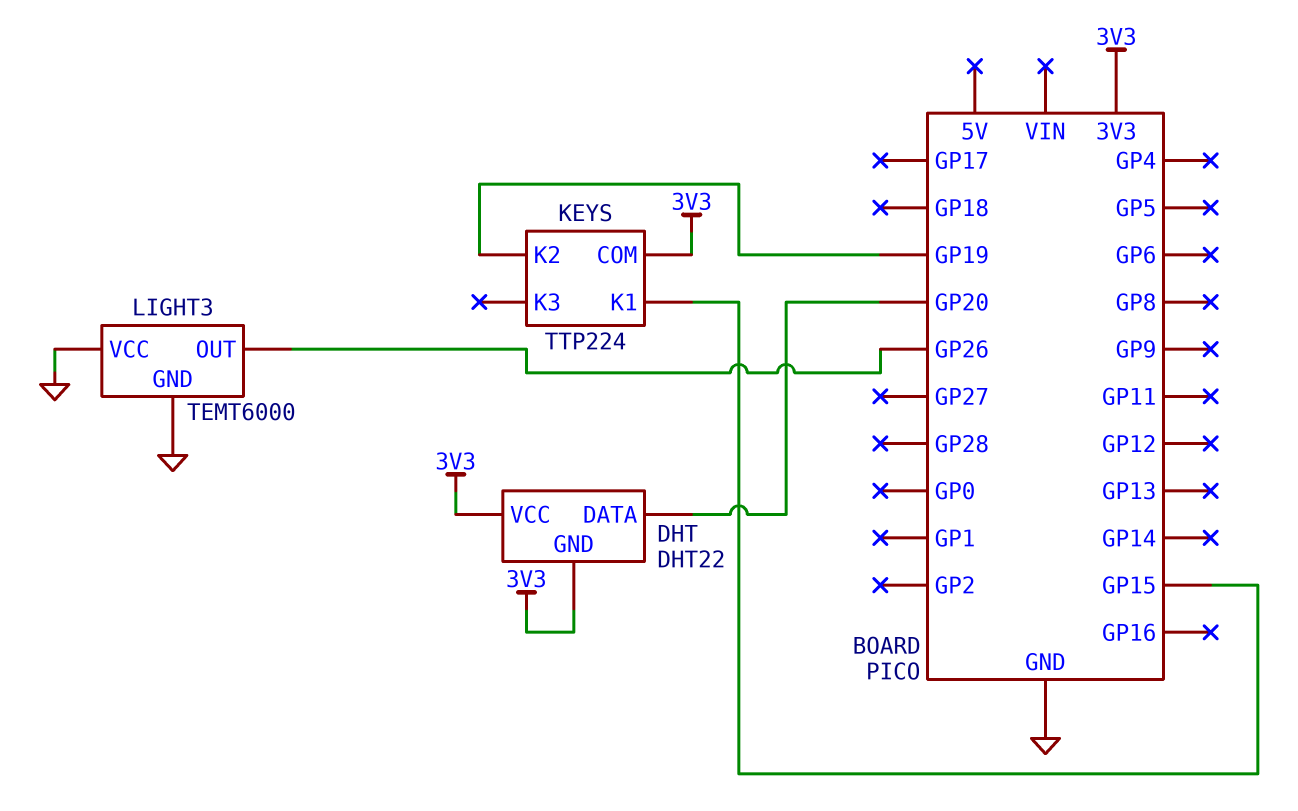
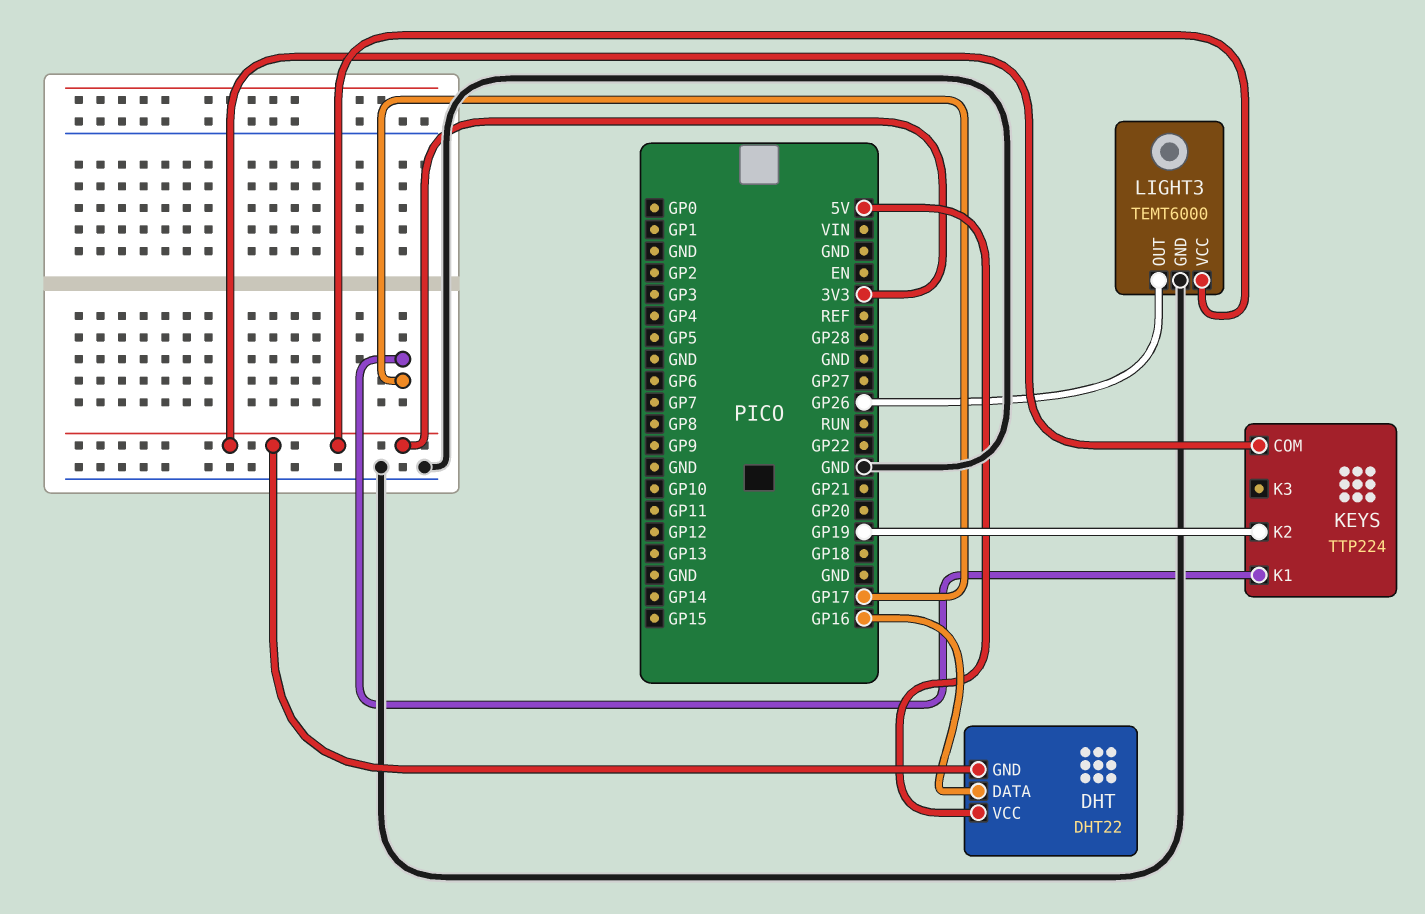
DHT pin DATA: GP20 -> GP16
DHT pin VCC: 3V3 -> 5V
KEYS pin K1: GP15 -> GP17
LIGHT3 pin VCC: GND -> 3V3

